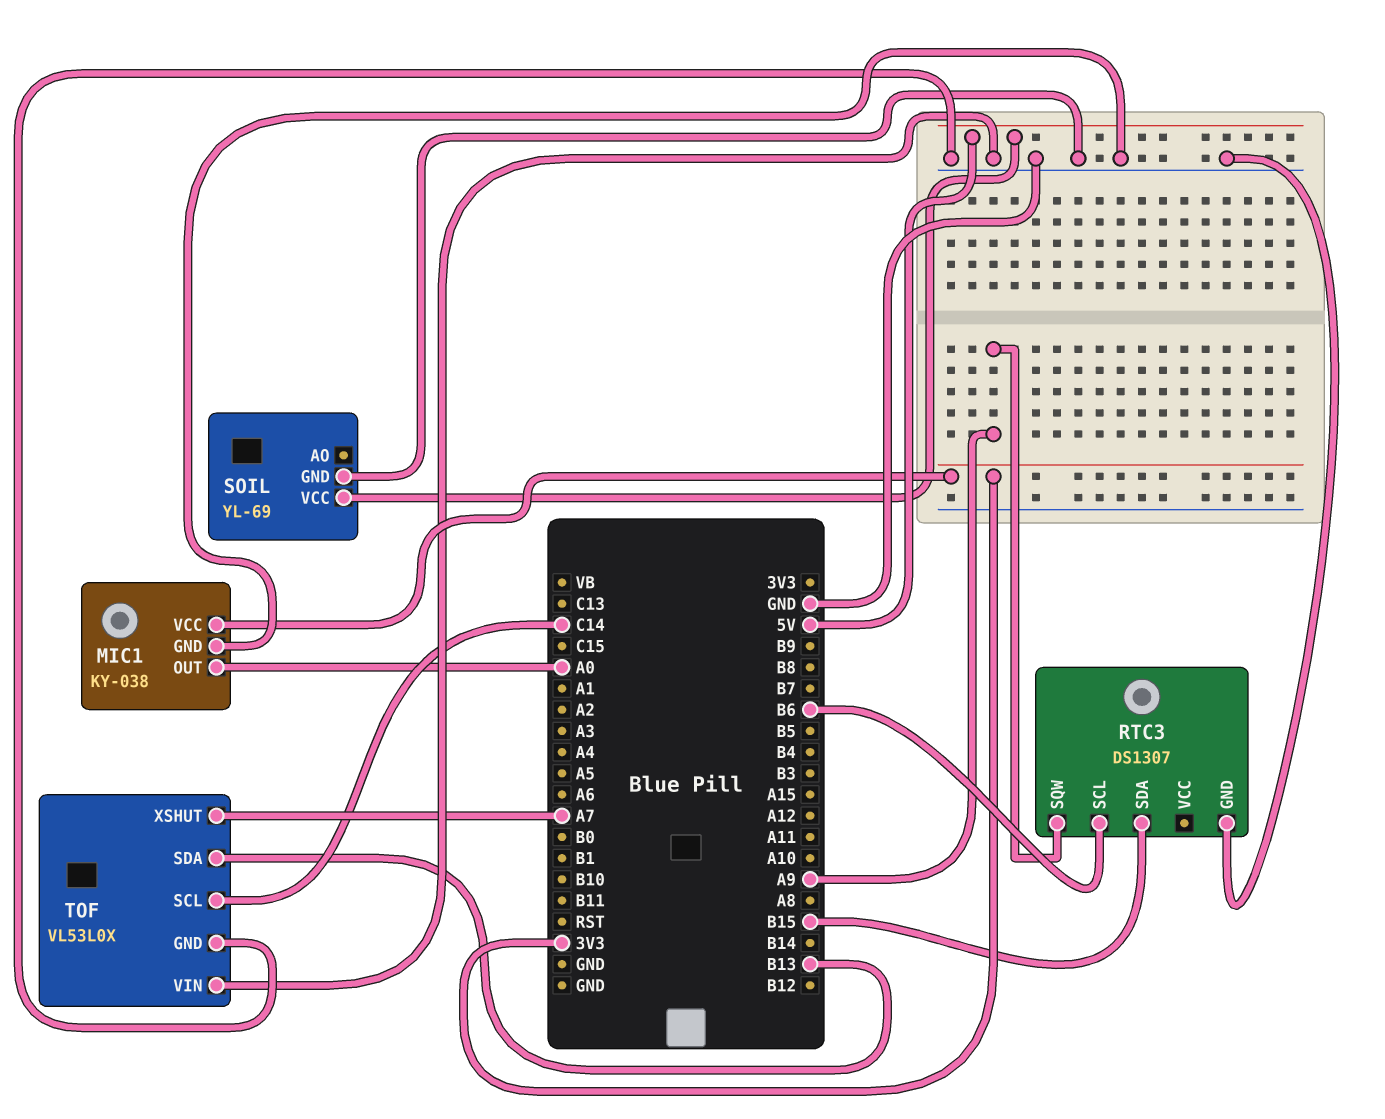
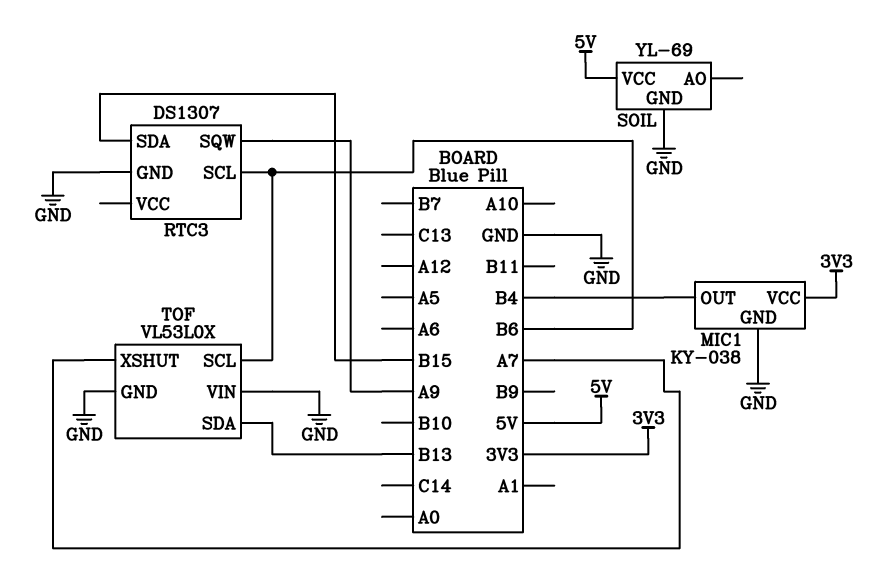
MIC1 pin OUT: A0 -> B4
TOF pin SCL: C14 -> B6

